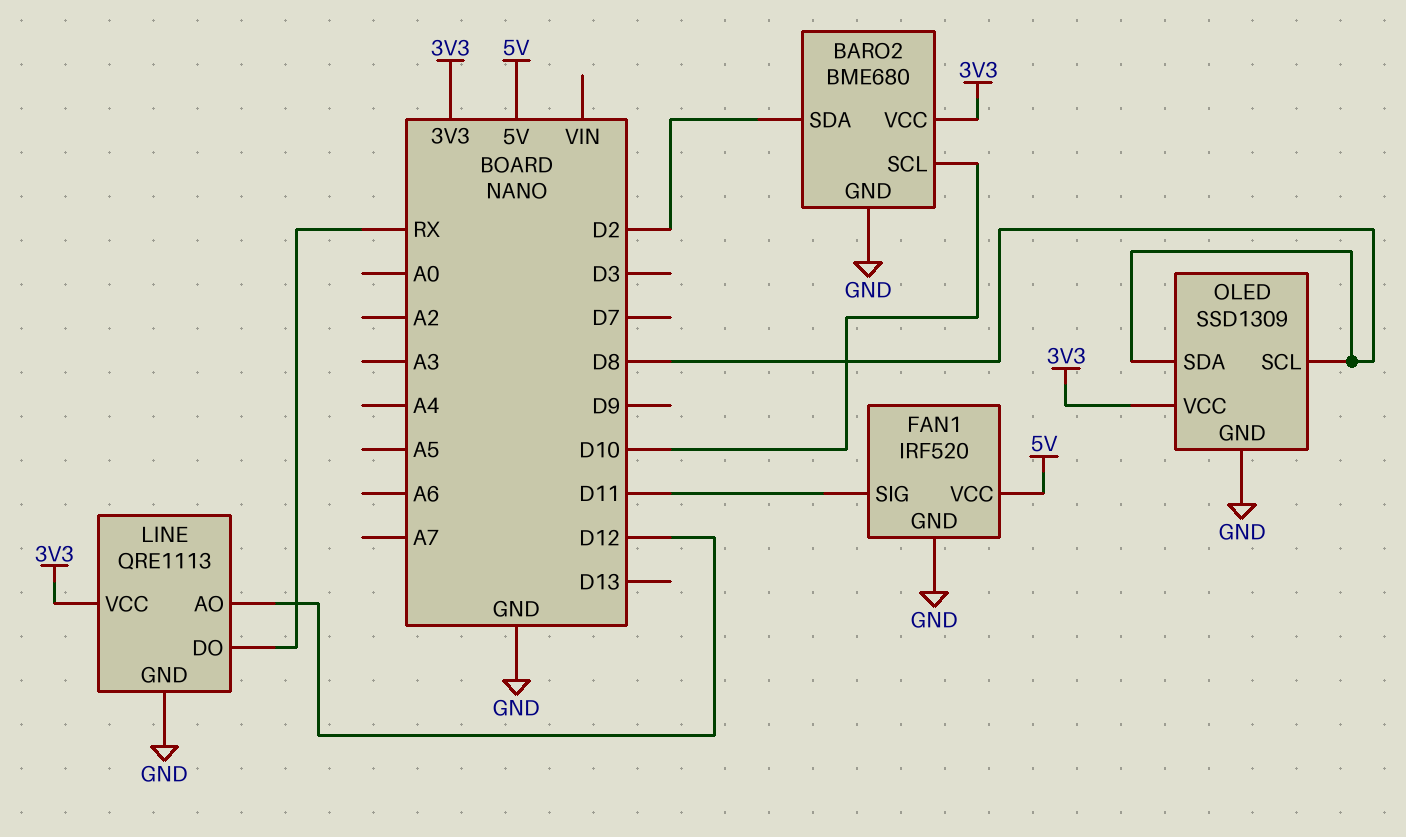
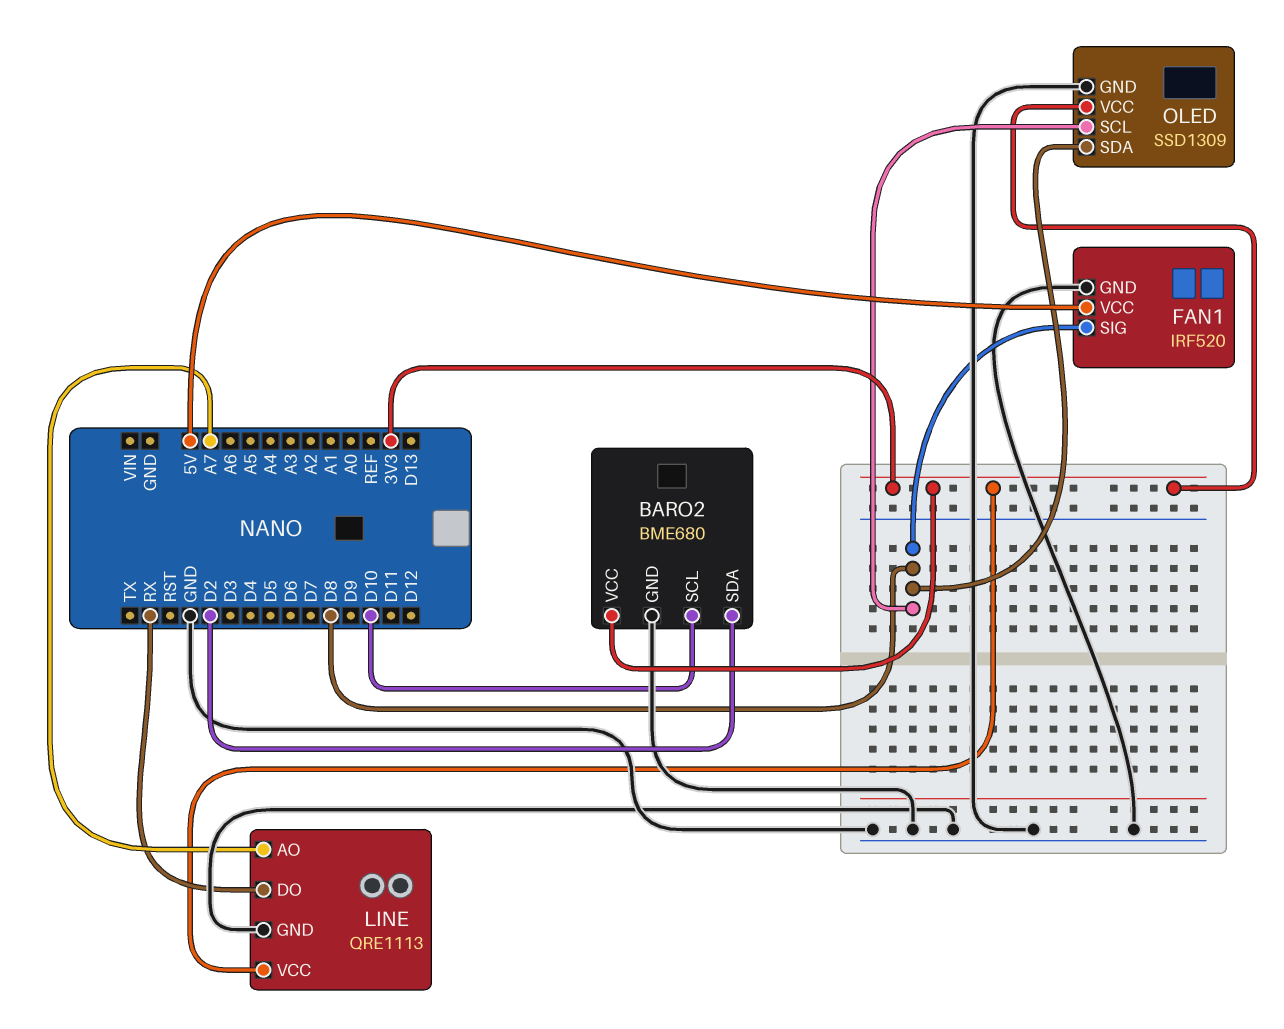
FAN1 pin SIG: D11 -> D8
LINE pin AO: D12 -> A7

